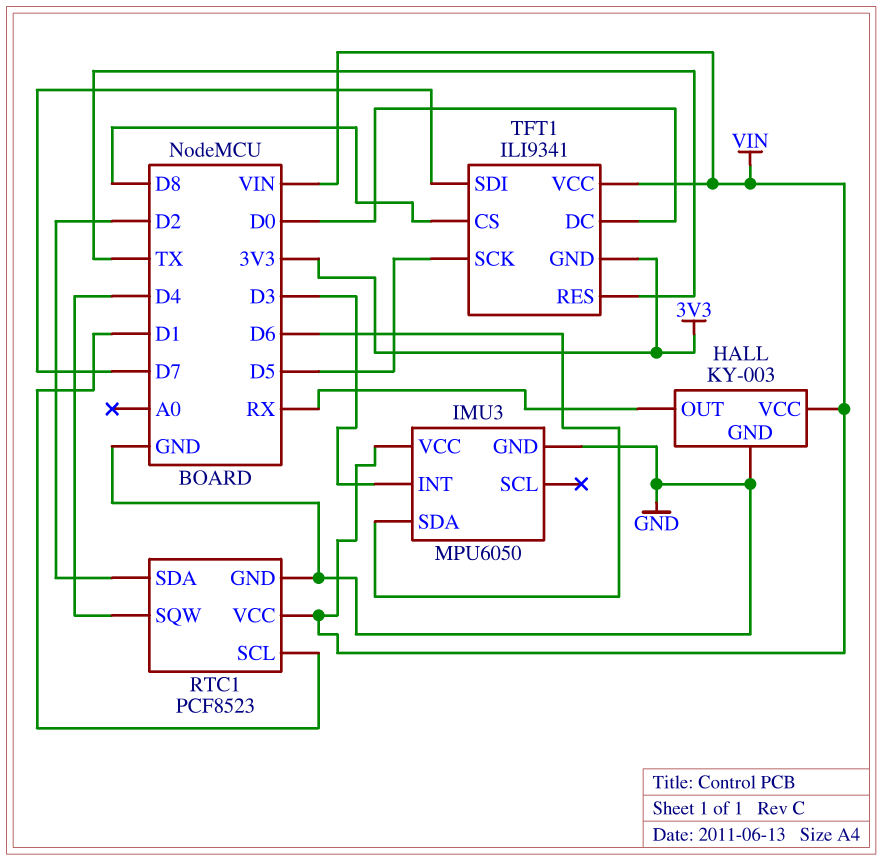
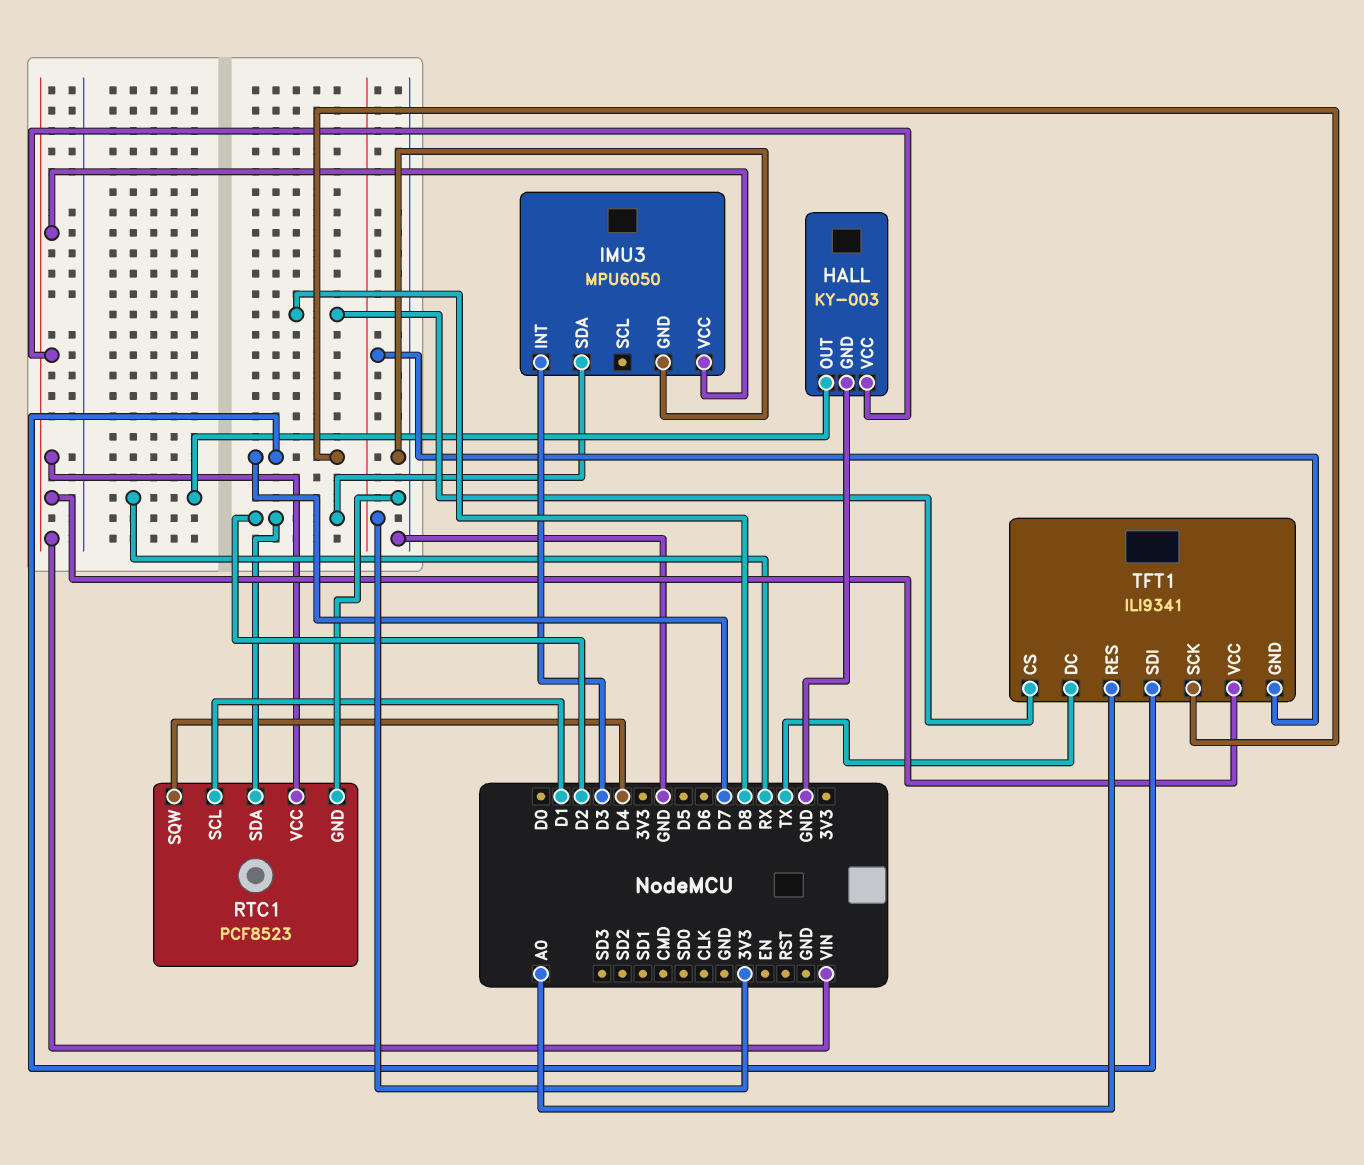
IMU3 pin SDA: D6 -> D2
TFT1 pin DC: D0 -> TX
TFT1 pin RES: TX -> A0
TFT1 pin SCK: D5 -> D7

